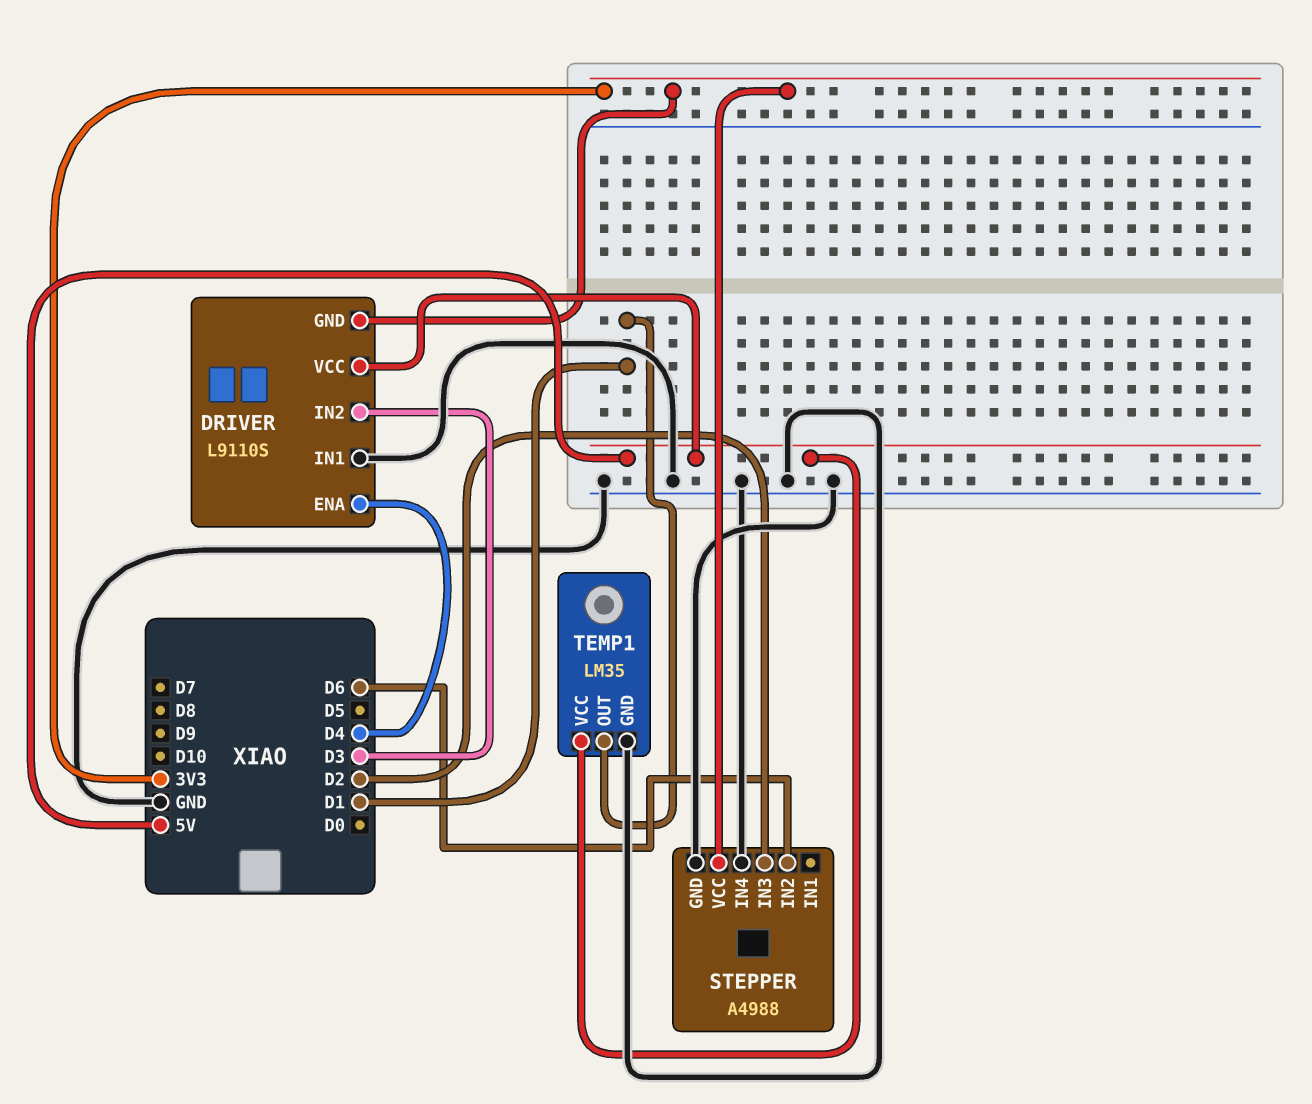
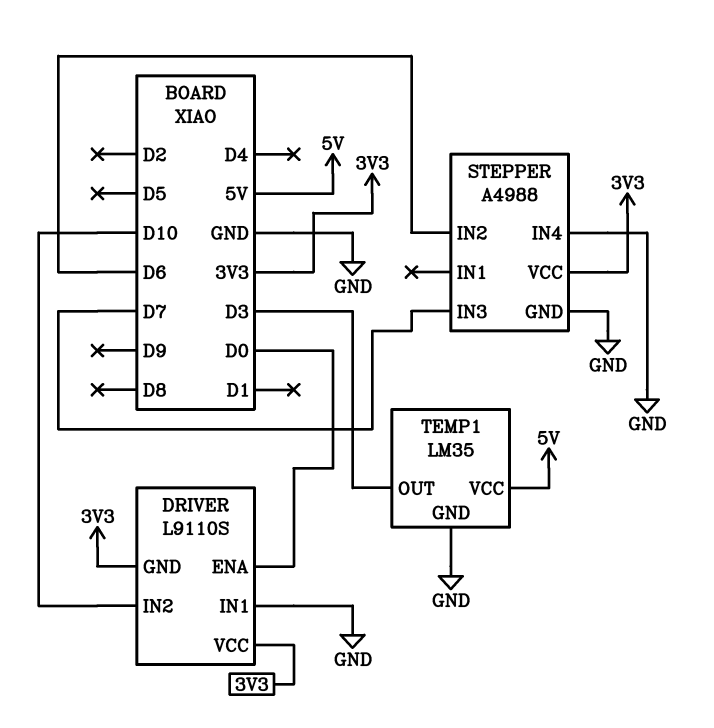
DRIVER pin ENA: D4 -> D0
DRIVER pin IN2: D3 -> D10
DRIVER pin VCC: 5V -> 3V3
STEPPER pin IN3: D2 -> D7
TEMP1 pin OUT: D1 -> D3

